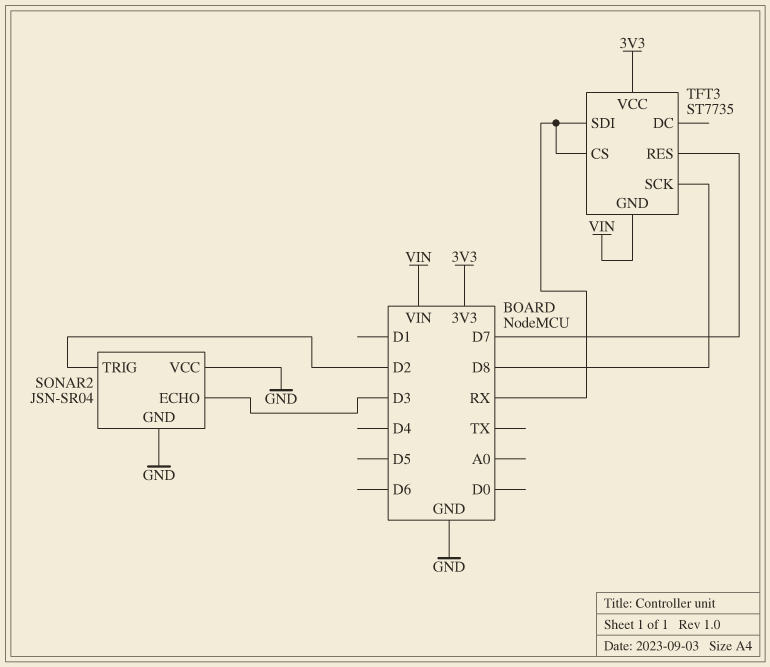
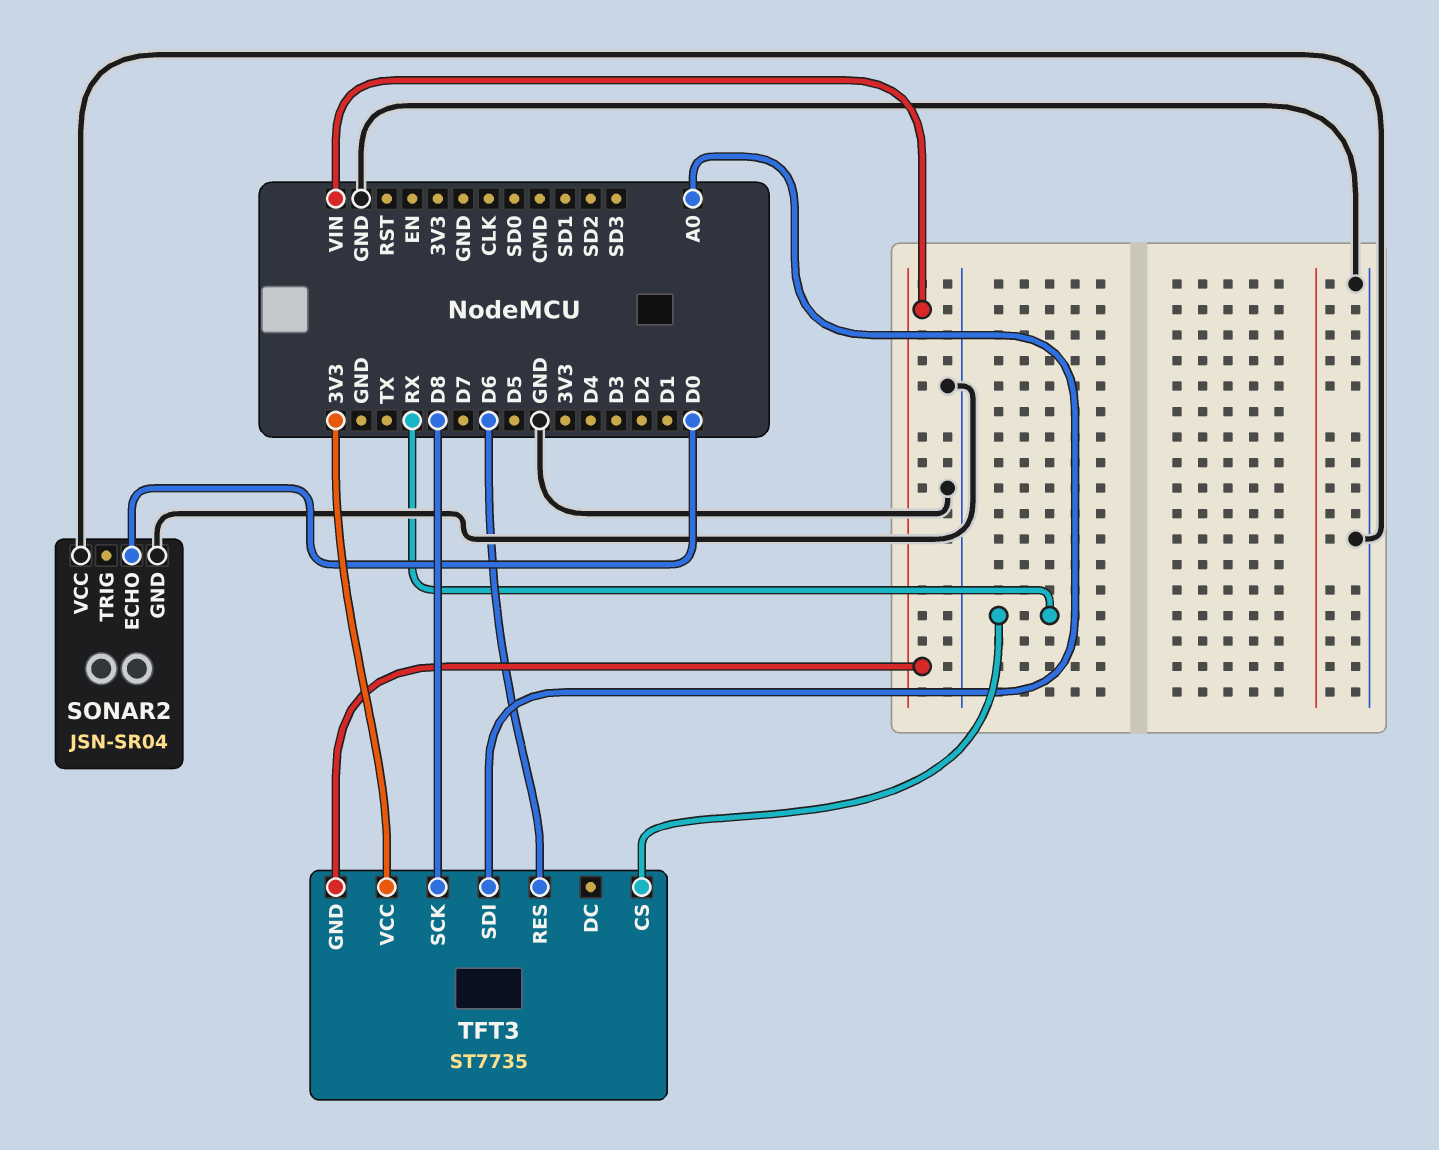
SONAR2 pin ECHO: D3 -> D0
SONAR2 pin TRIG: D2 -> none
TFT3 pin RES: D7 -> D6
TFT3 pin SDI: RX -> A0

